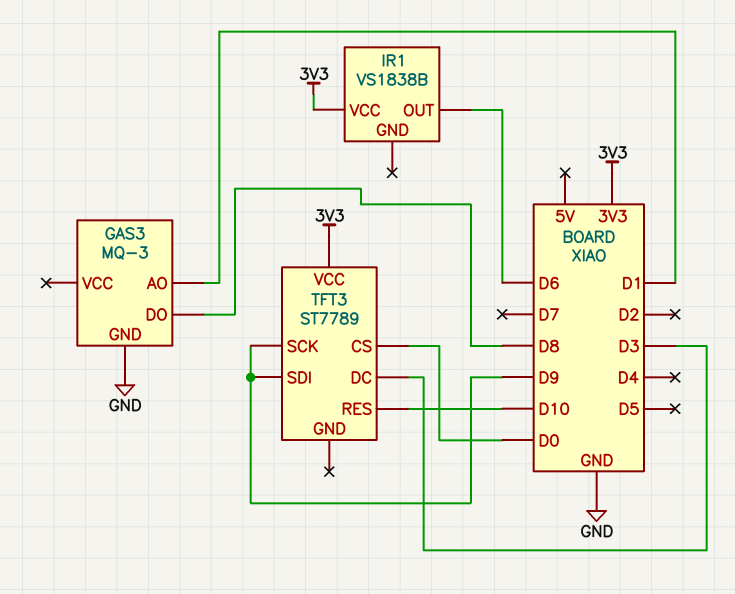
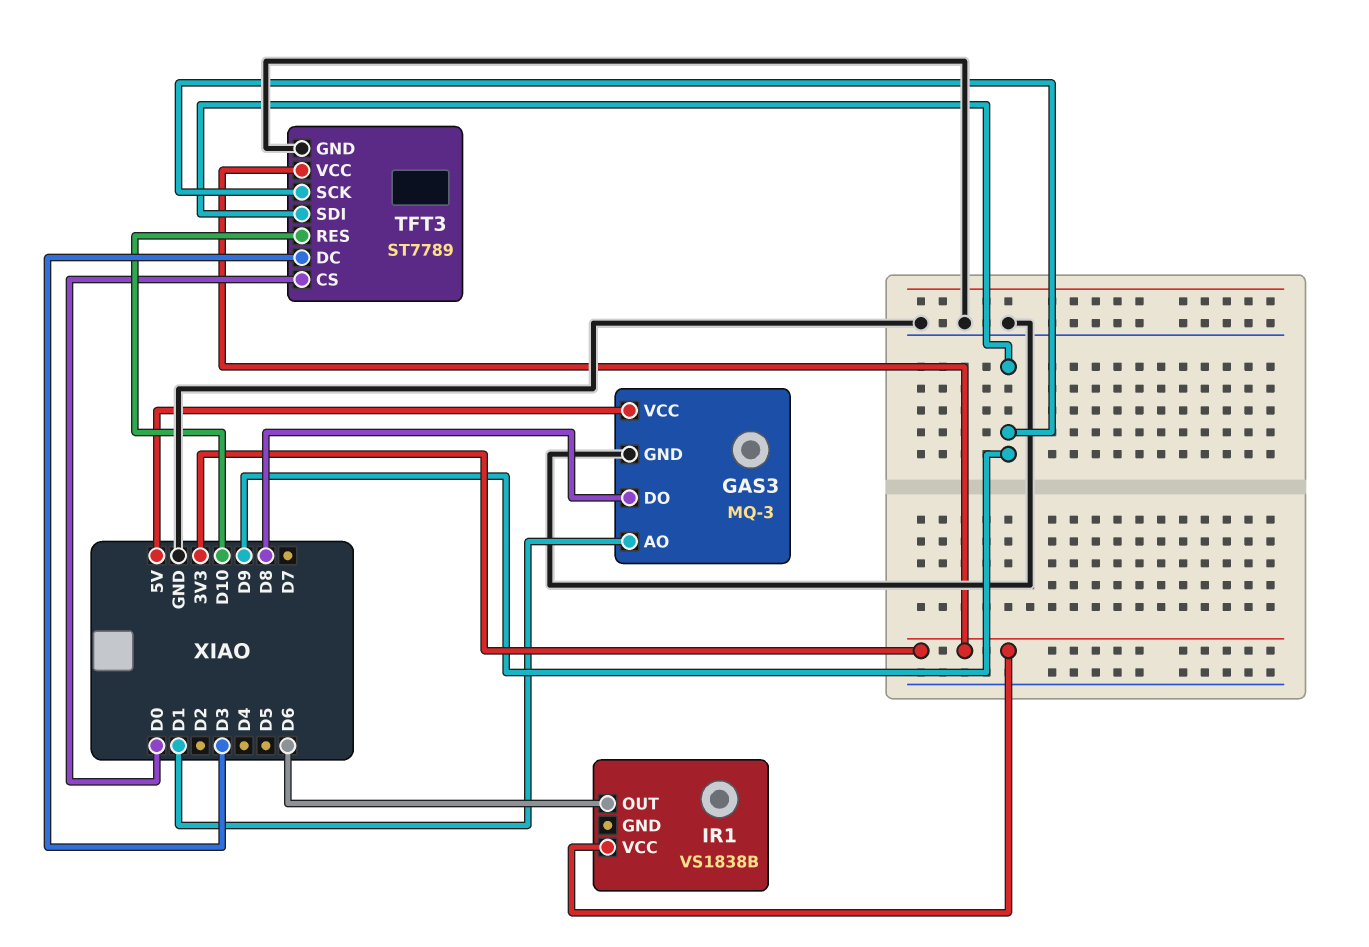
GAS3 pin VCC: none -> 5V
TFT3 pin GND: none -> GND

